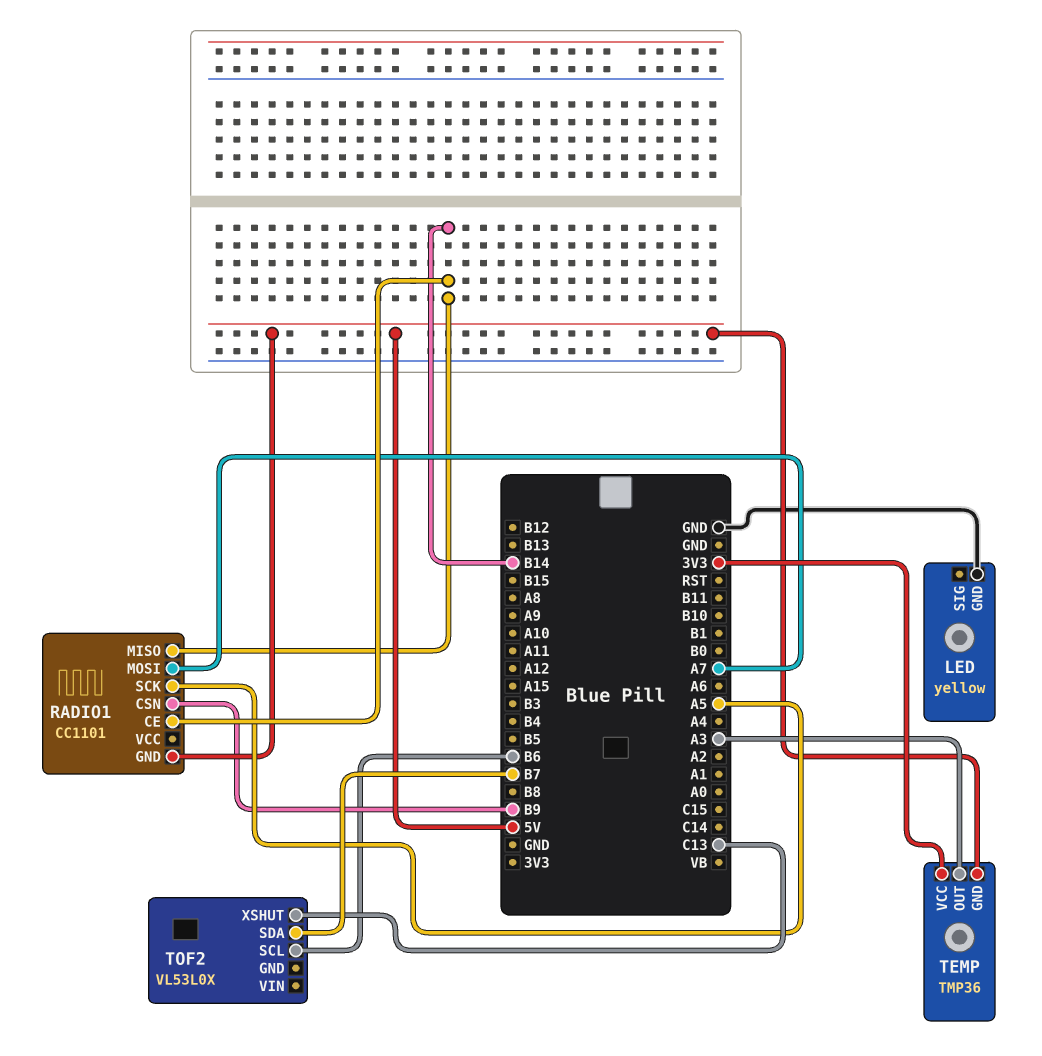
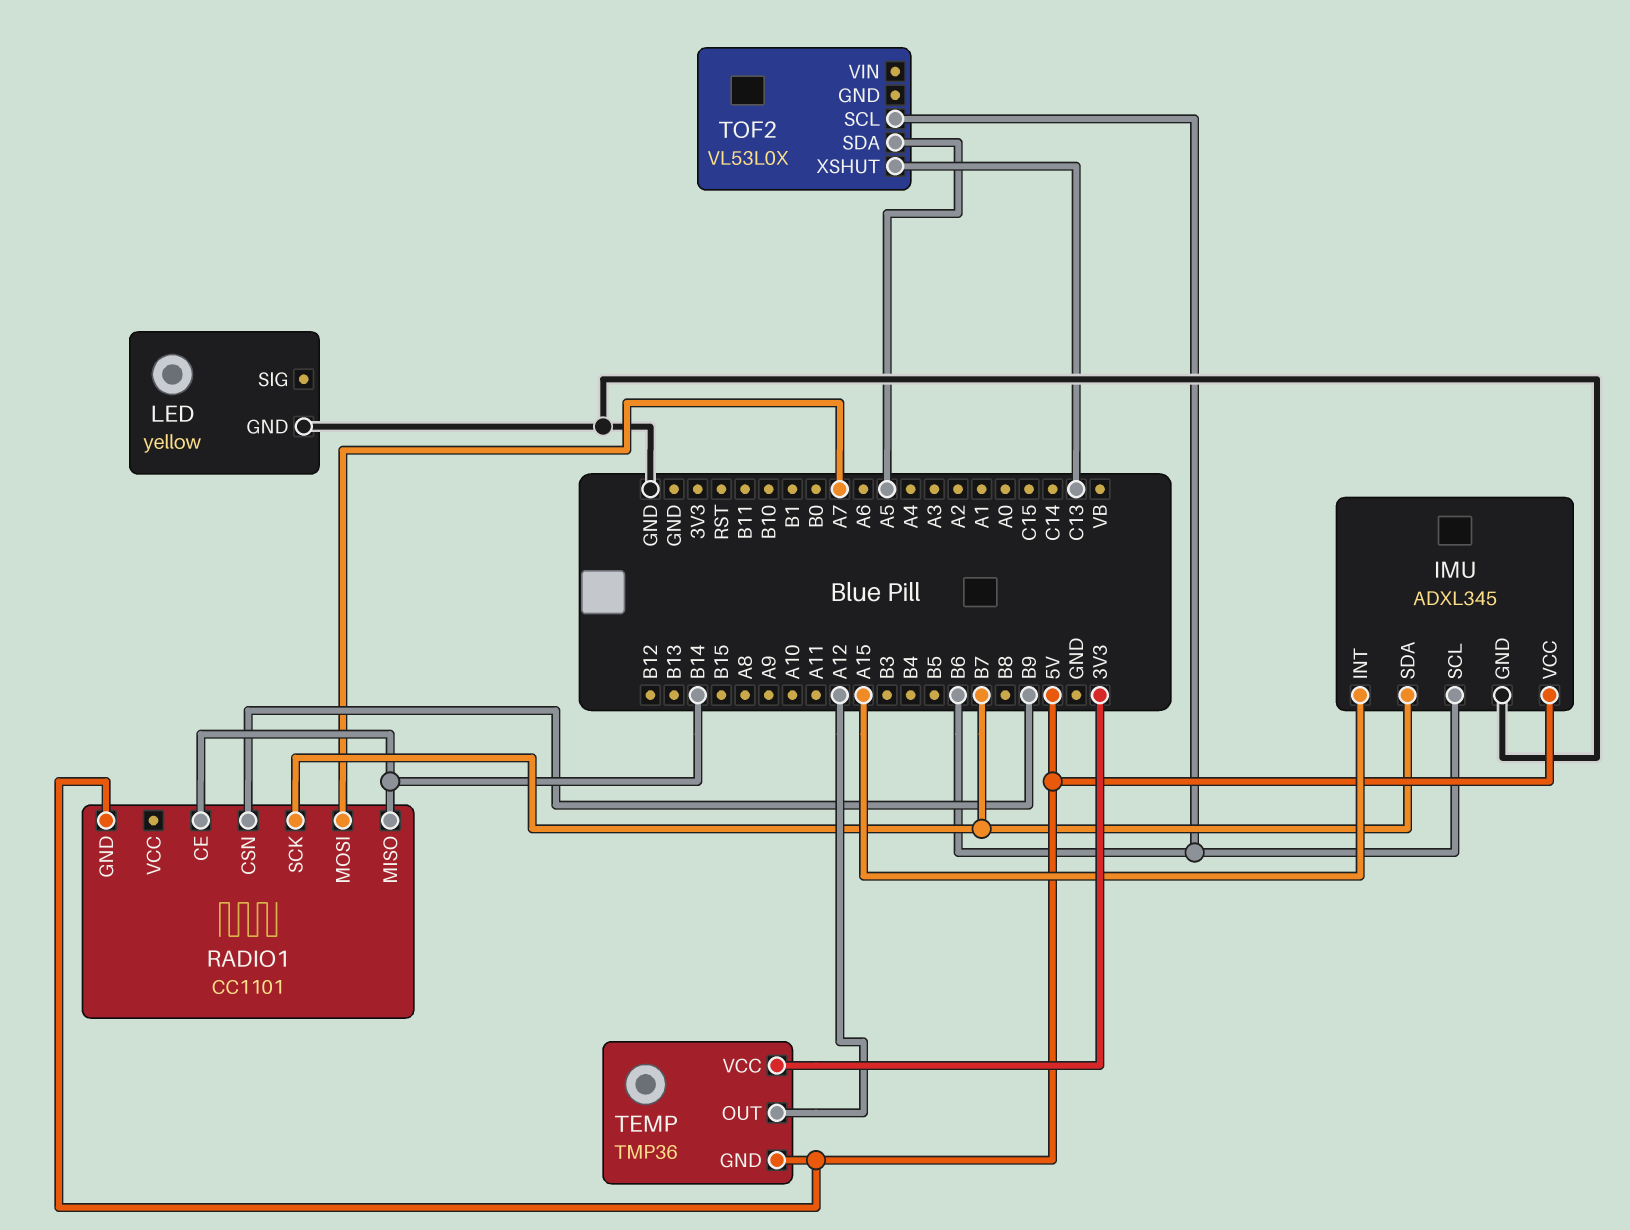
IMU: none -> ADXL345
IMU pin GND: none -> GND
IMU pin INT: none -> A15
IMU pin SCL: none -> B6
IMU pin SDA: none -> B7
IMU pin VCC: none -> 5V
RADIO1 pin SCK: A5 -> B7
TEMP pin OUT: A3 -> A12
TOF2 pin SDA: B7 -> A5

